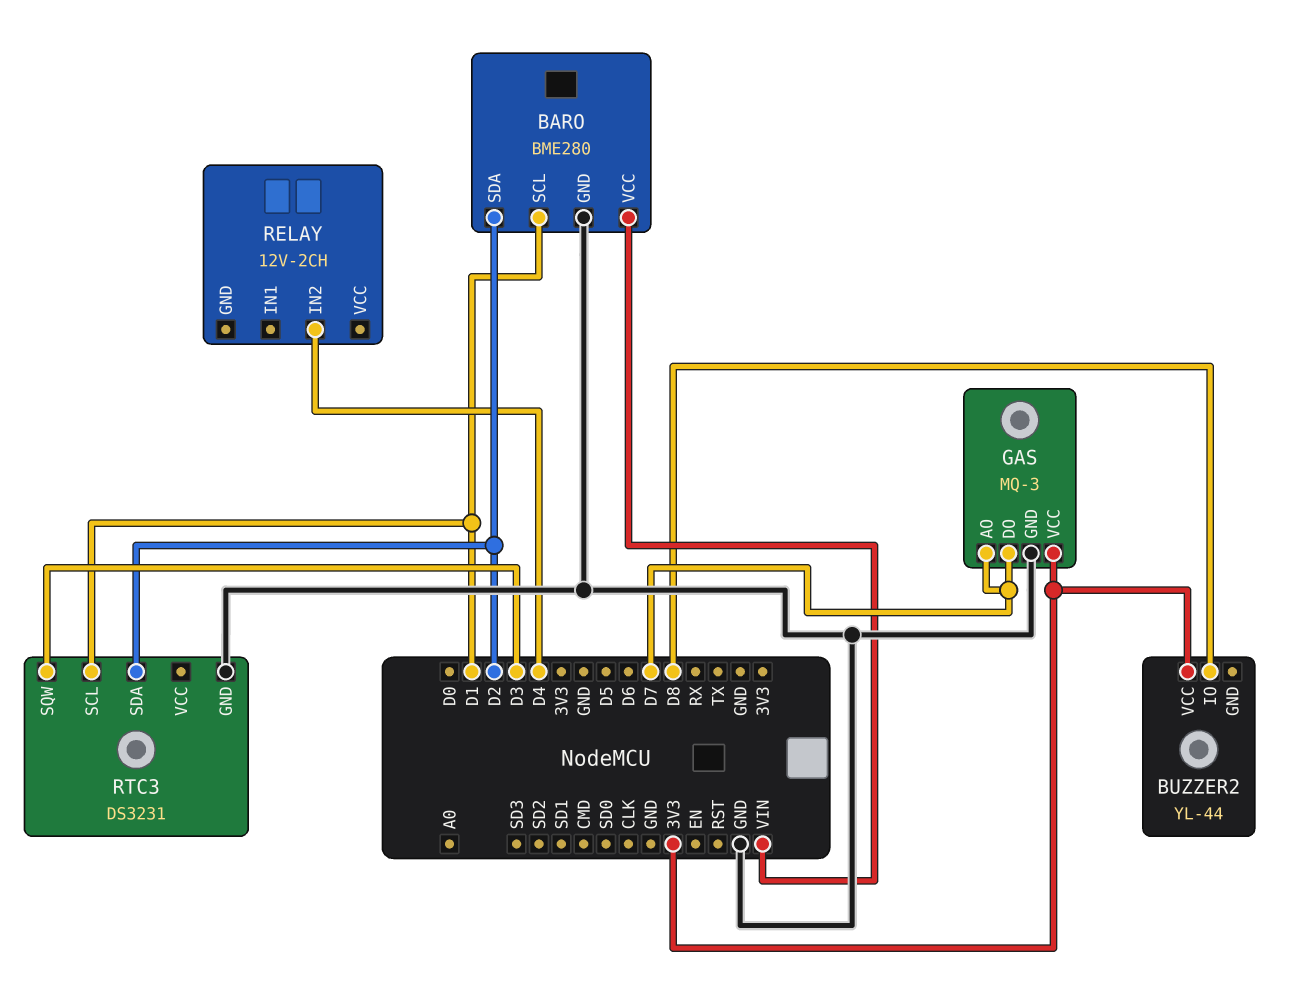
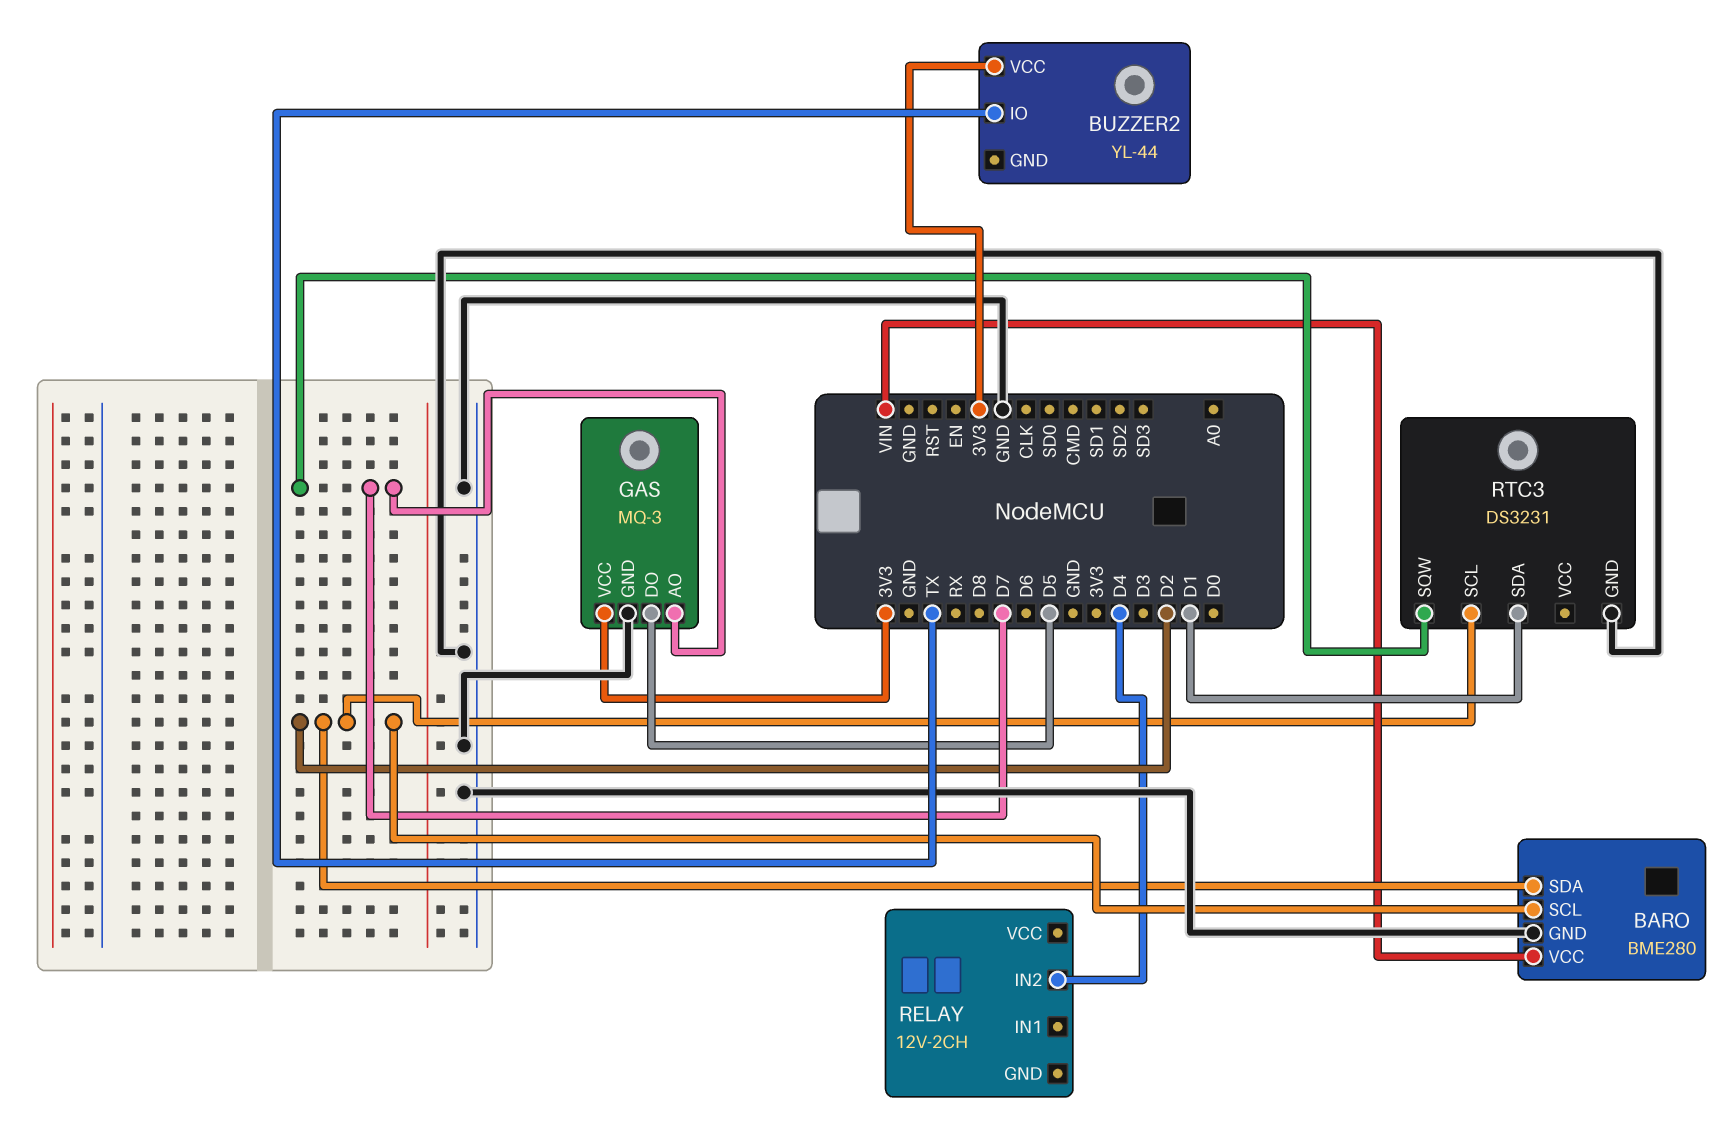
BARO pin SCL: D1 -> D2
BUZZER2 pin IO: D8 -> TX
GAS pin DO: D7 -> D5
RTC3 pin SCL: D1 -> D2
RTC3 pin SDA: D2 -> D1
RTC3 pin SQW: D3 -> D7

